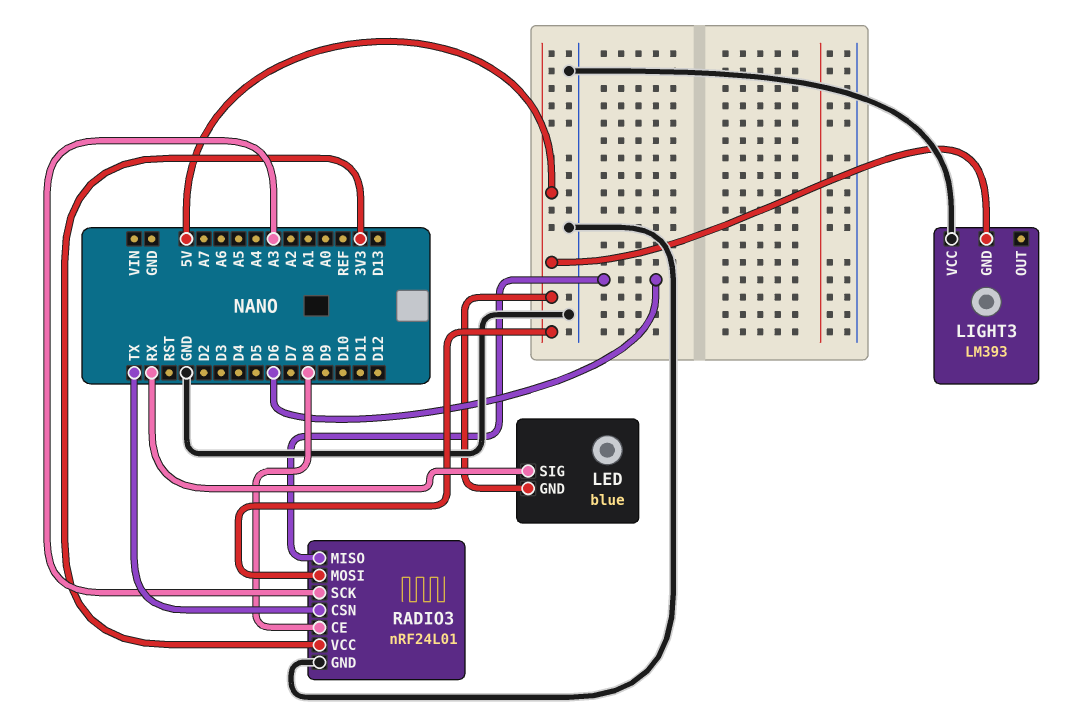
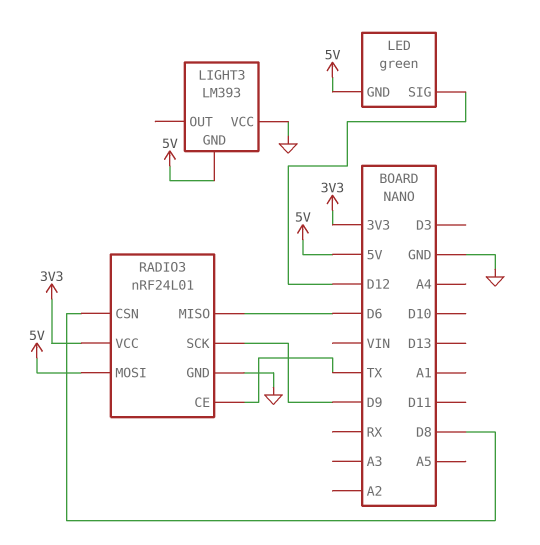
LED: blue -> green
LED pin SIG: RX -> D12
RADIO3 pin CE: D8 -> TX
RADIO3 pin CSN: TX -> D8
RADIO3 pin SCK: A3 -> D9

